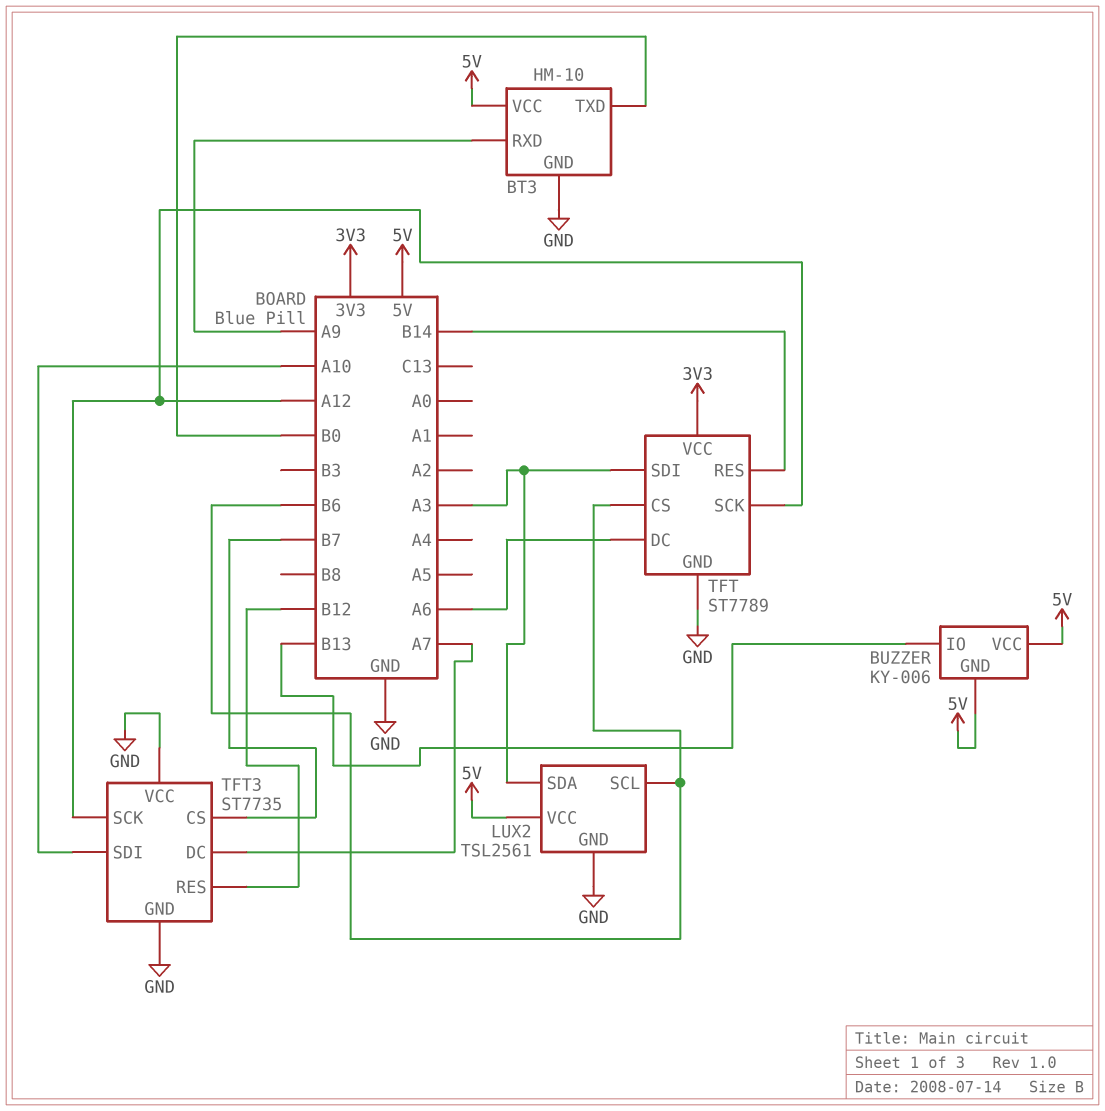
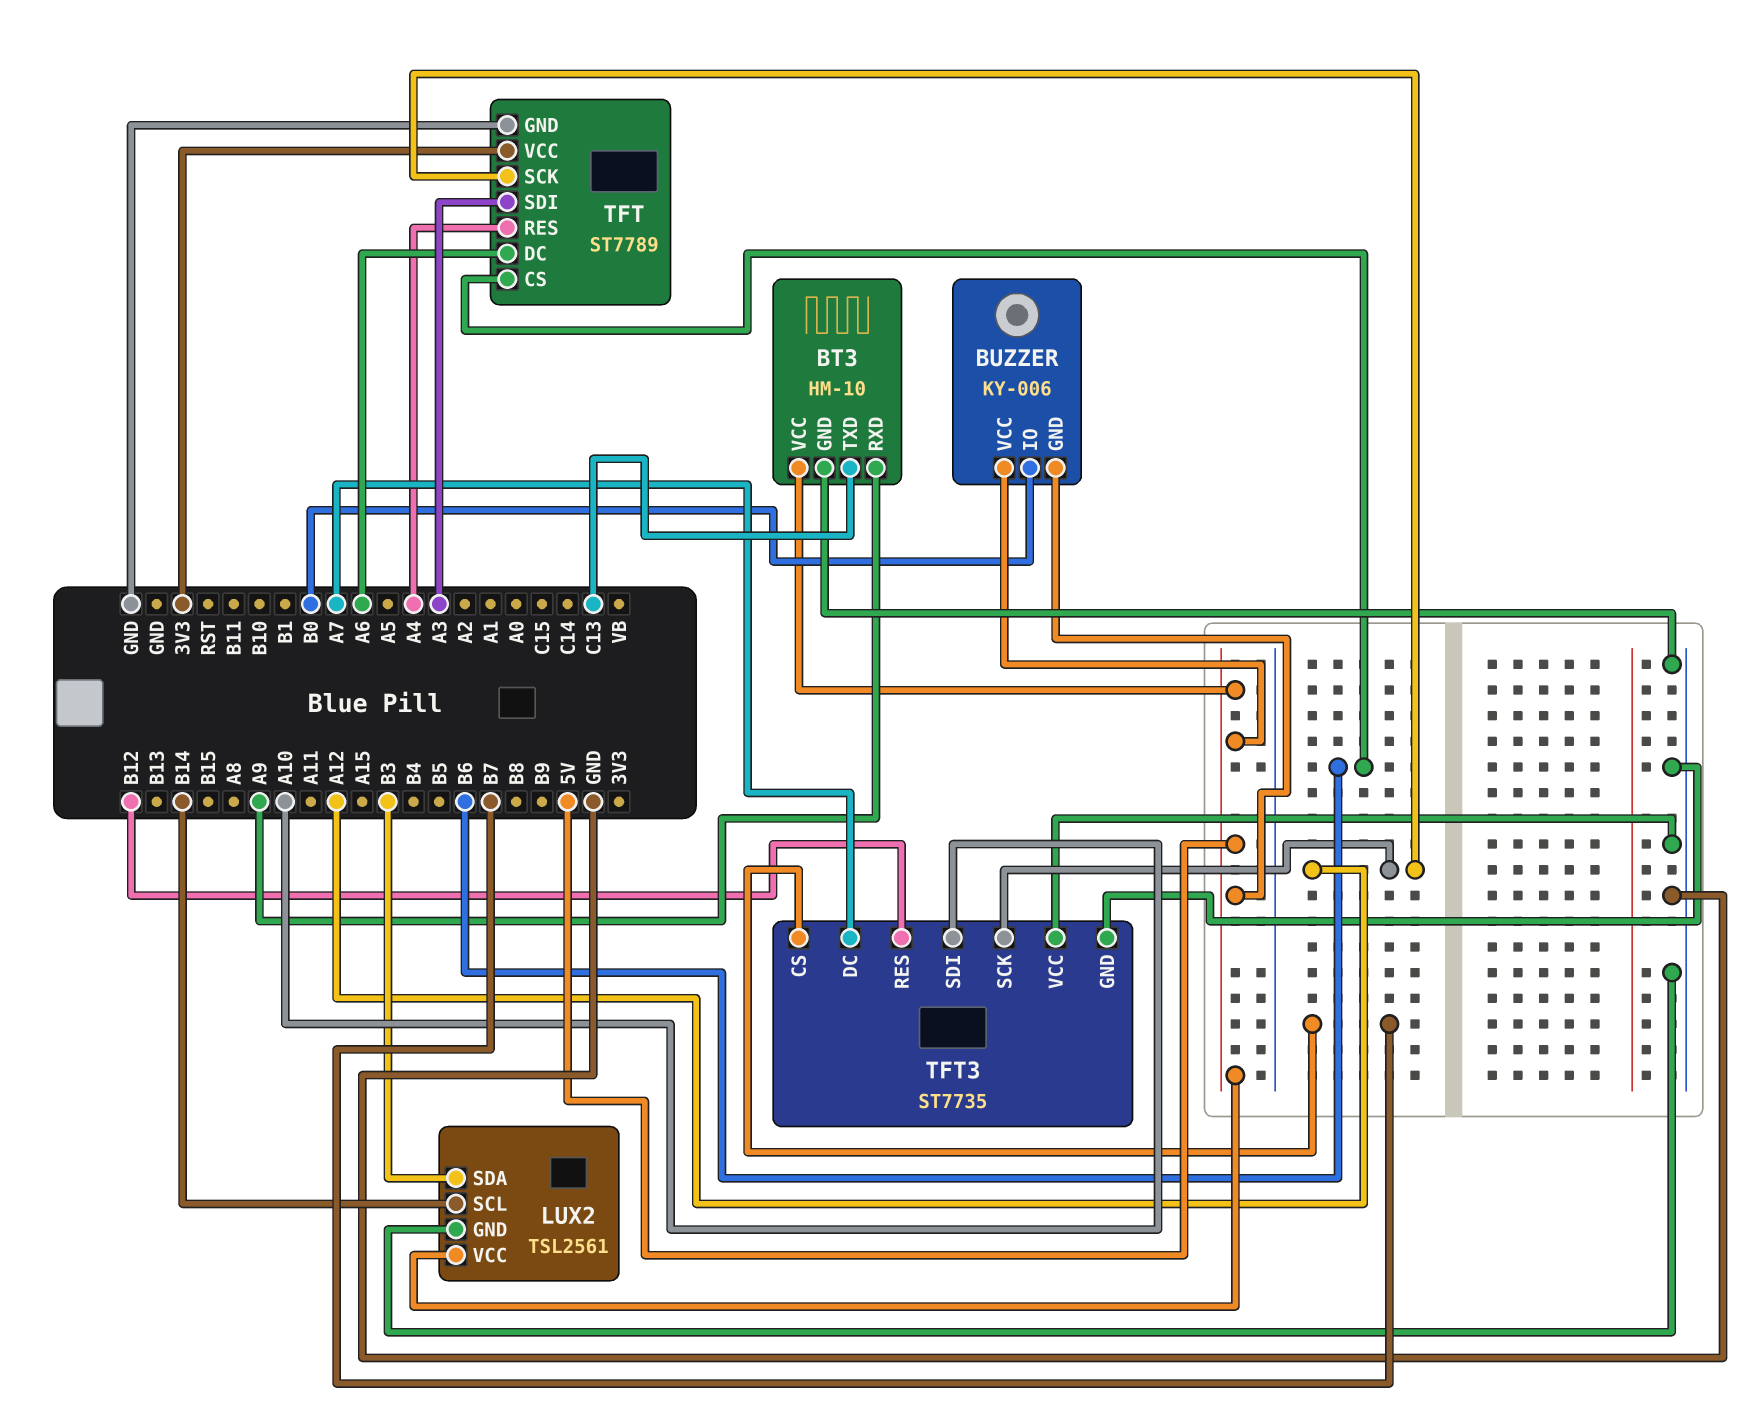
BT3 pin TXD: B0 -> C13
BUZZER pin IO: B13 -> B0
LUX2 pin SCL: B6 -> B14
LUX2 pin SDA: A3 -> B3
TFT pin RES: B14 -> A4

